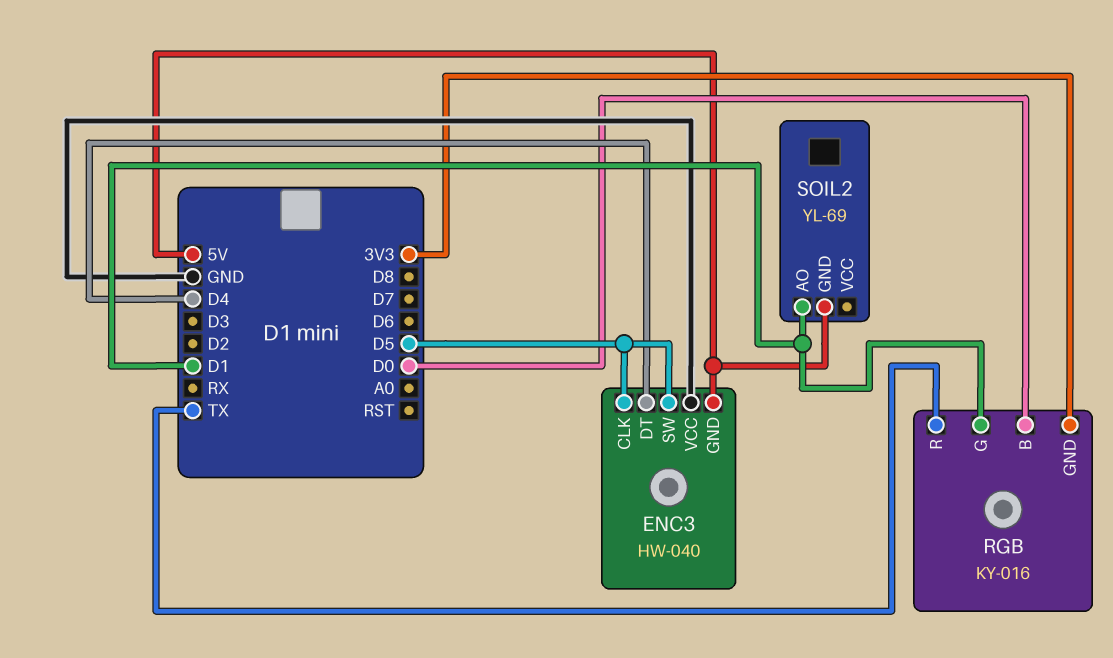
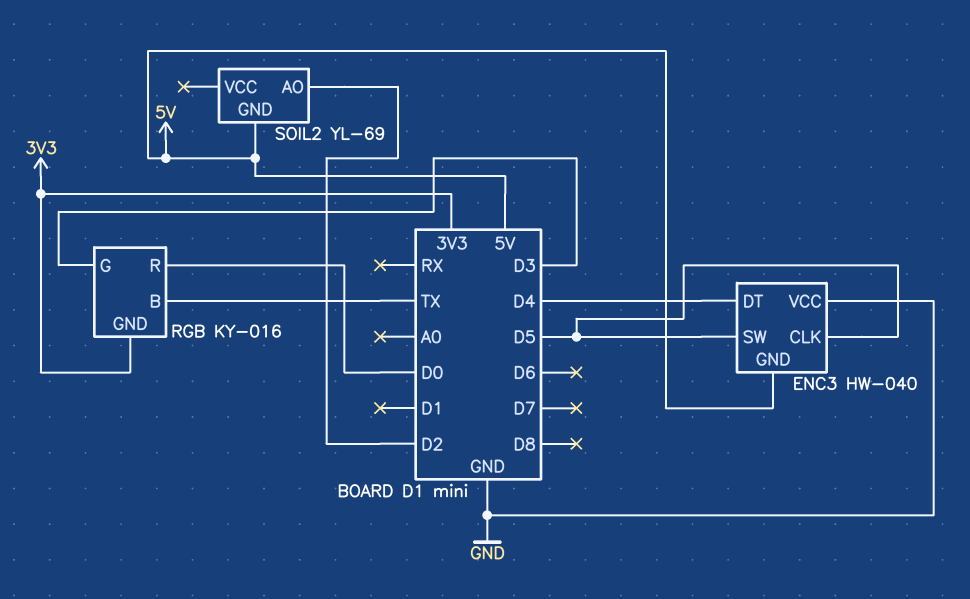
RGB pin B: D0 -> TX
RGB pin G: D1 -> D3
RGB pin R: TX -> D0
SOIL2 pin AO: D1 -> D2

